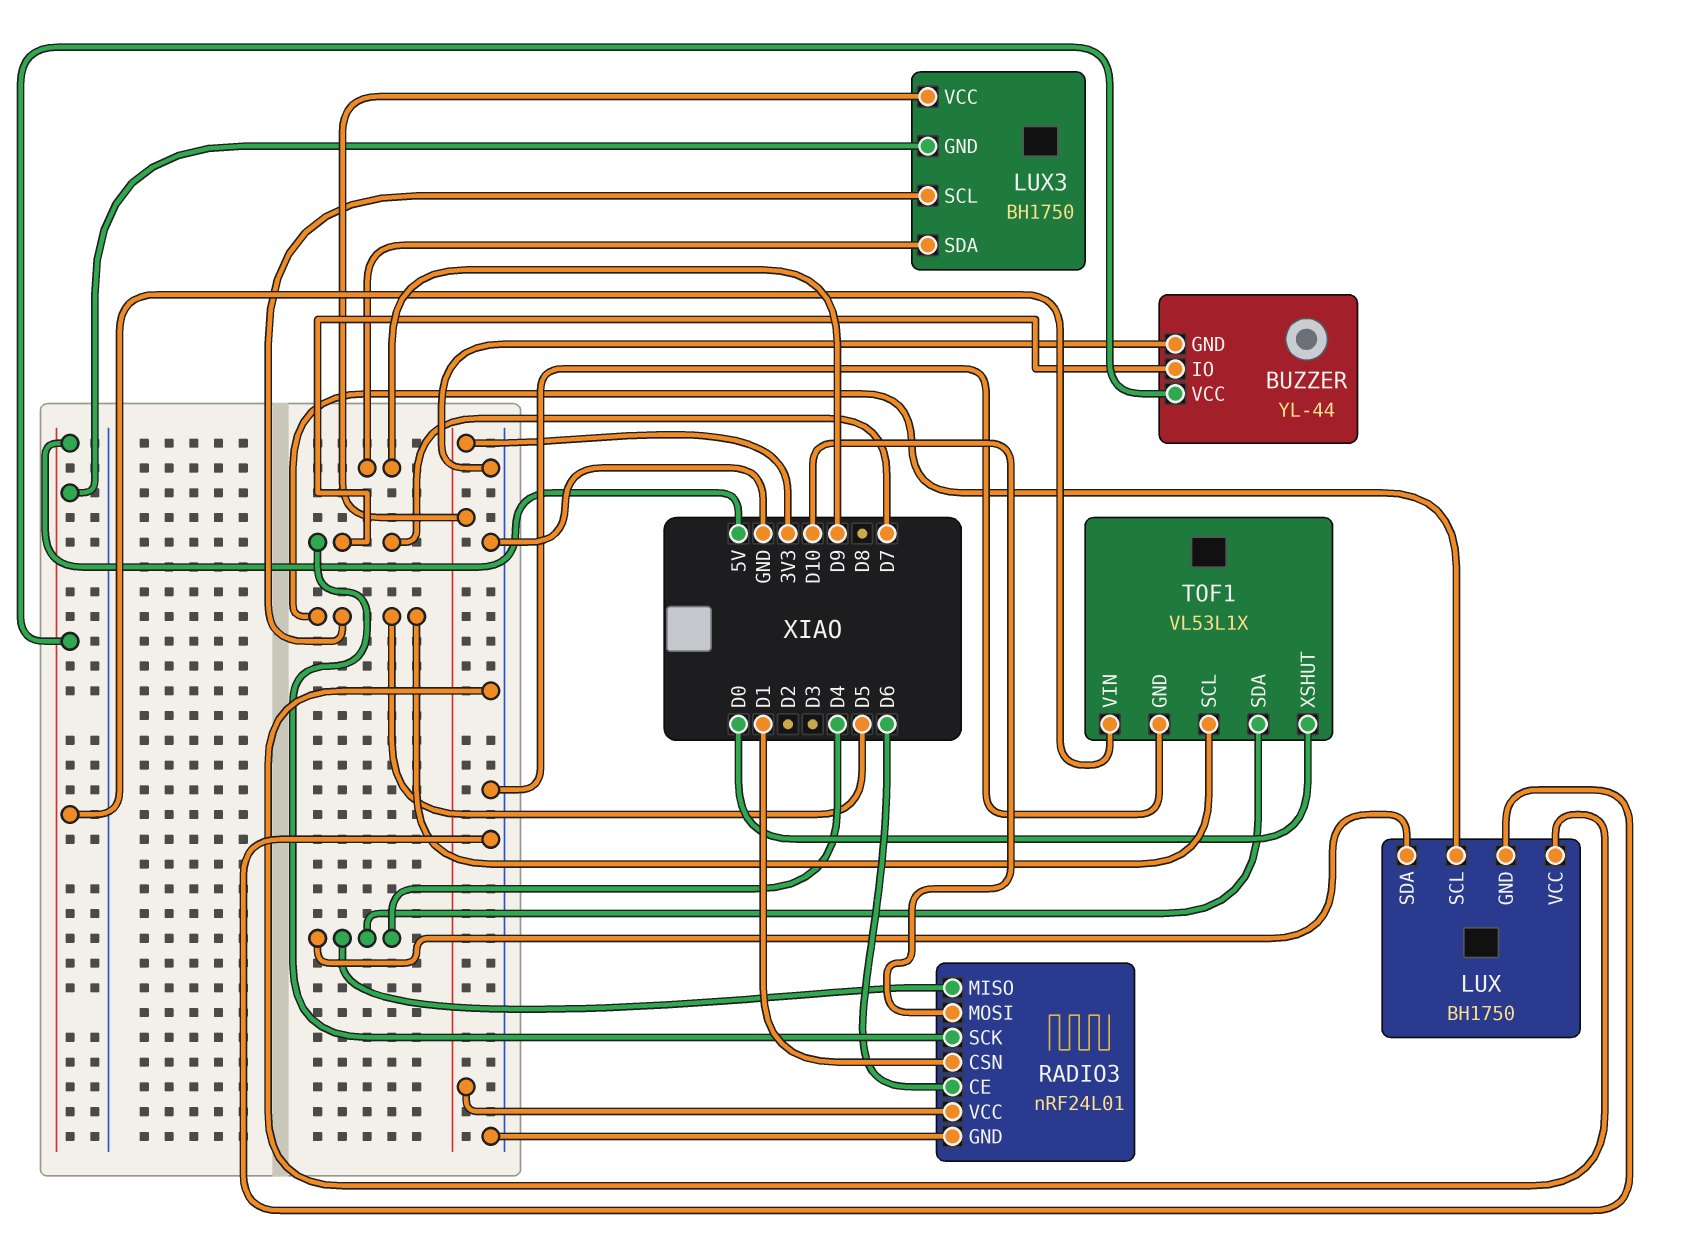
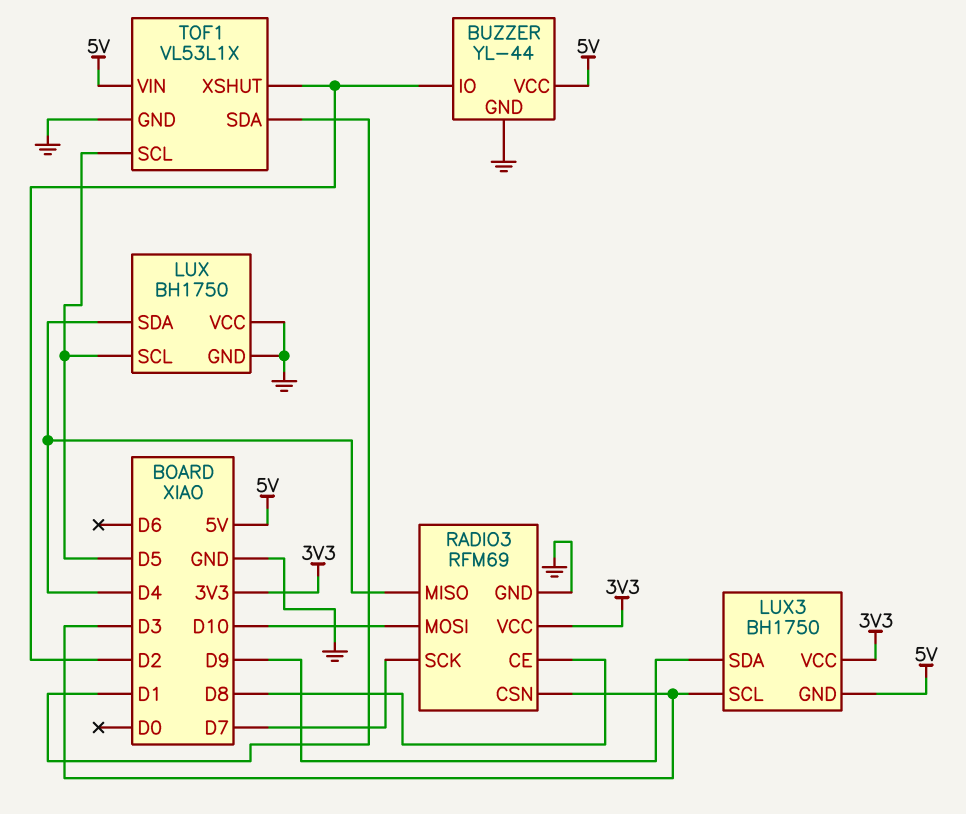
BUZZER pin IO: D7 -> D2
LUX3 pin SCL: D5 -> D3
RADIO3: nRF24L01 -> RFM69
RADIO3 pin CE: D6 -> D8
RADIO3 pin CSN: D1 -> D3
TOF1 pin SDA: D4 -> D1
TOF1 pin XSHUT: D0 -> D2

